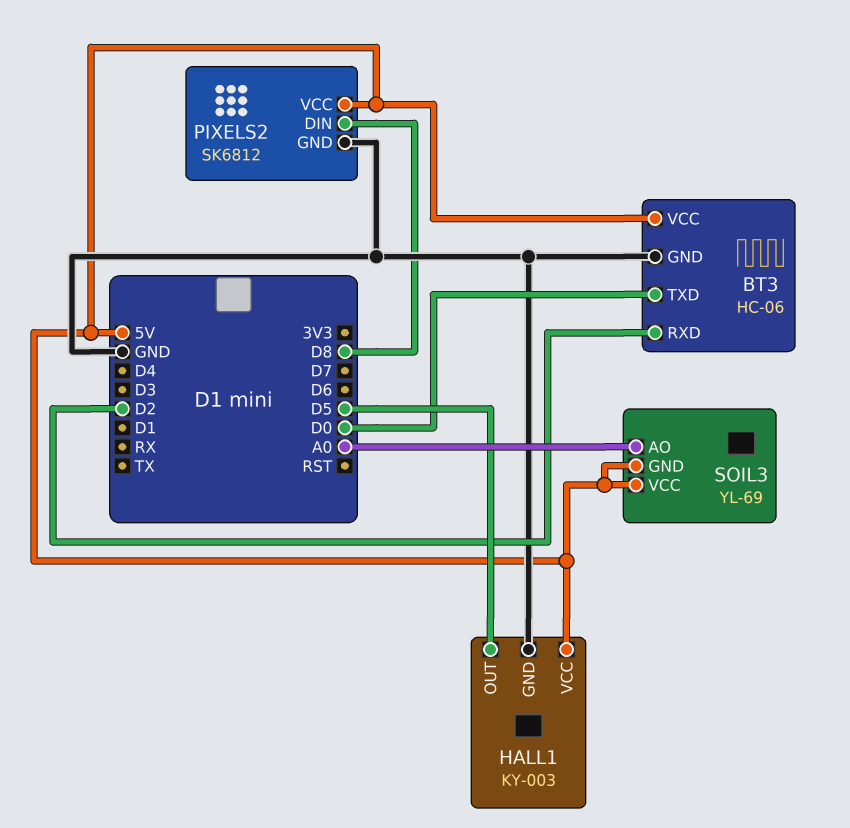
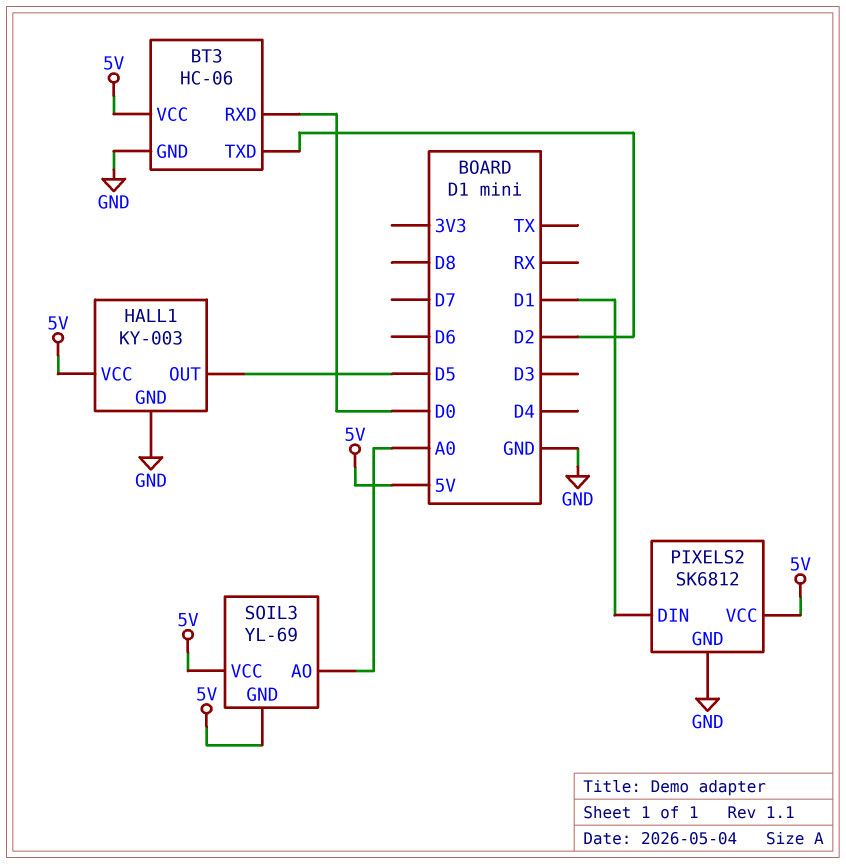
BT3 pin RXD: D2 -> D0
BT3 pin TXD: D0 -> D2
PIXELS2 pin DIN: D8 -> D1

